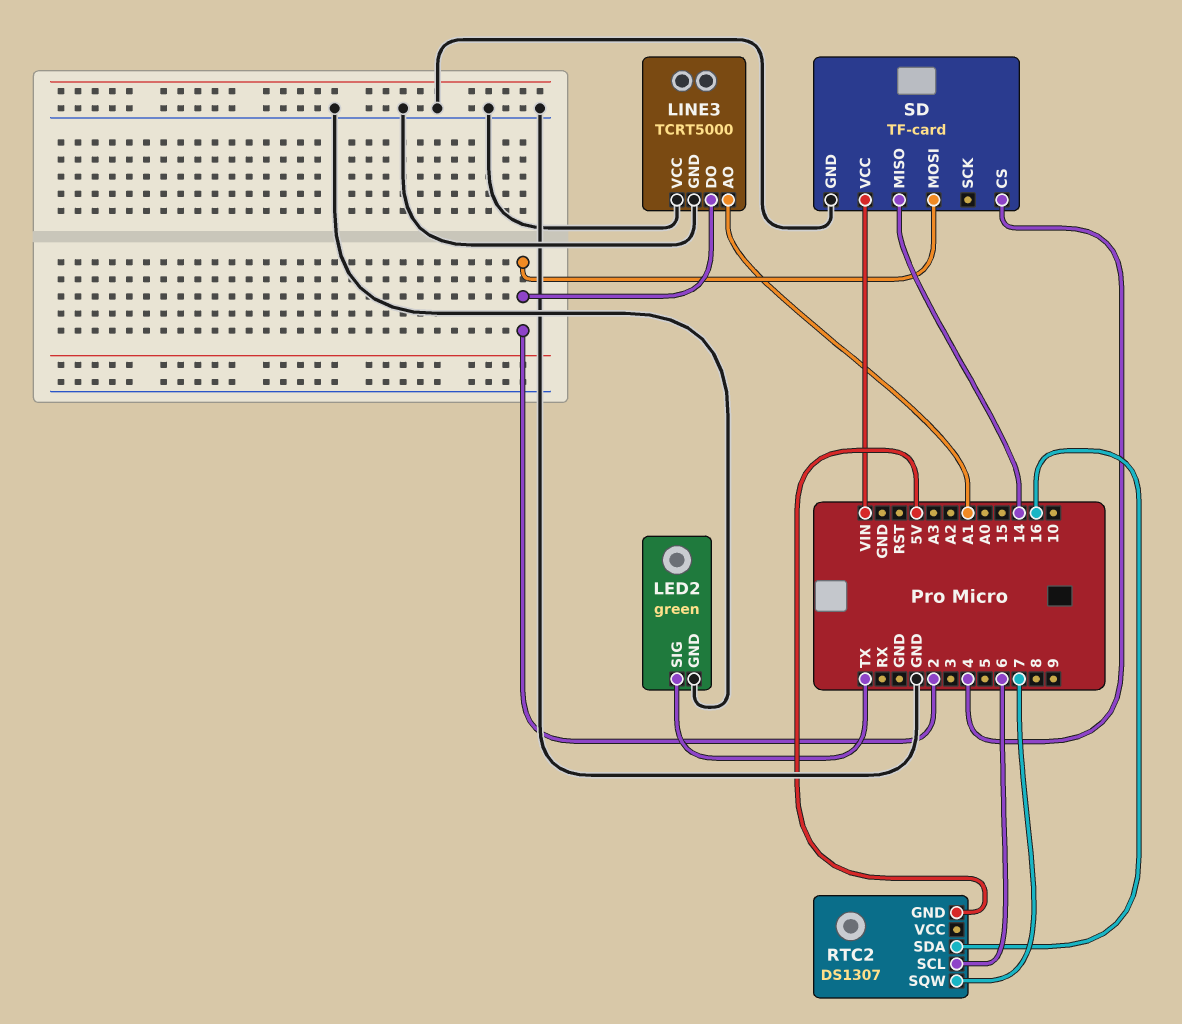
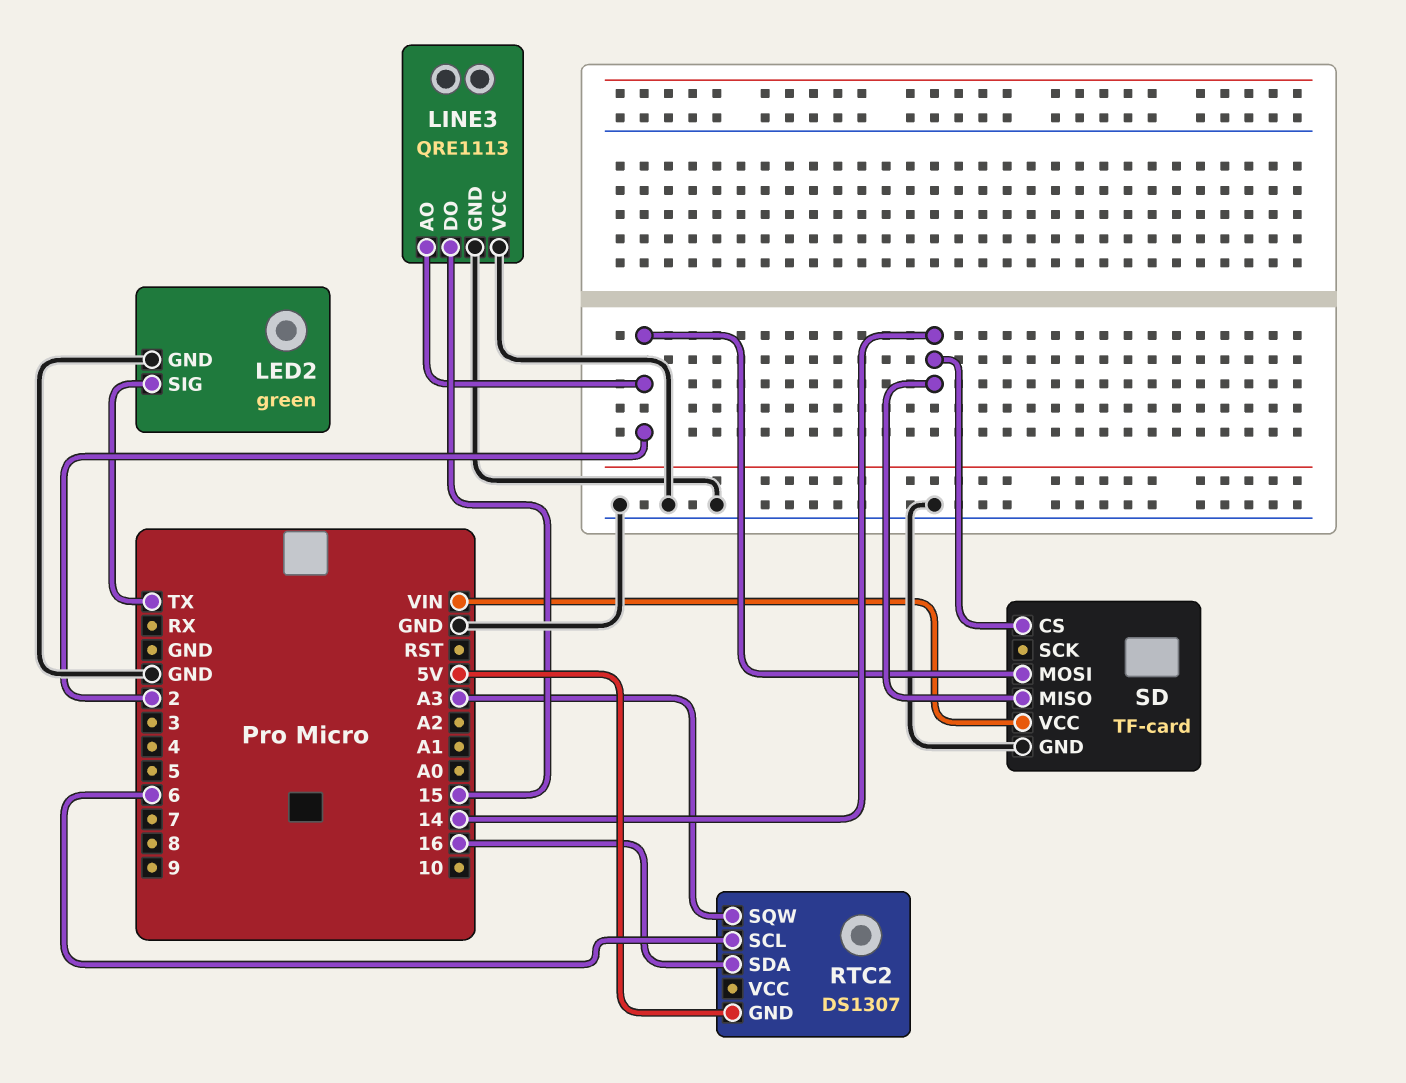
LINE3: TCRT5000 -> QRE1113
LINE3 pin AO: A1 -> 2
LINE3 pin DO: 2 -> 15
RTC2 pin SQW: 7 -> A3
SD pin CS: 4 -> 14

